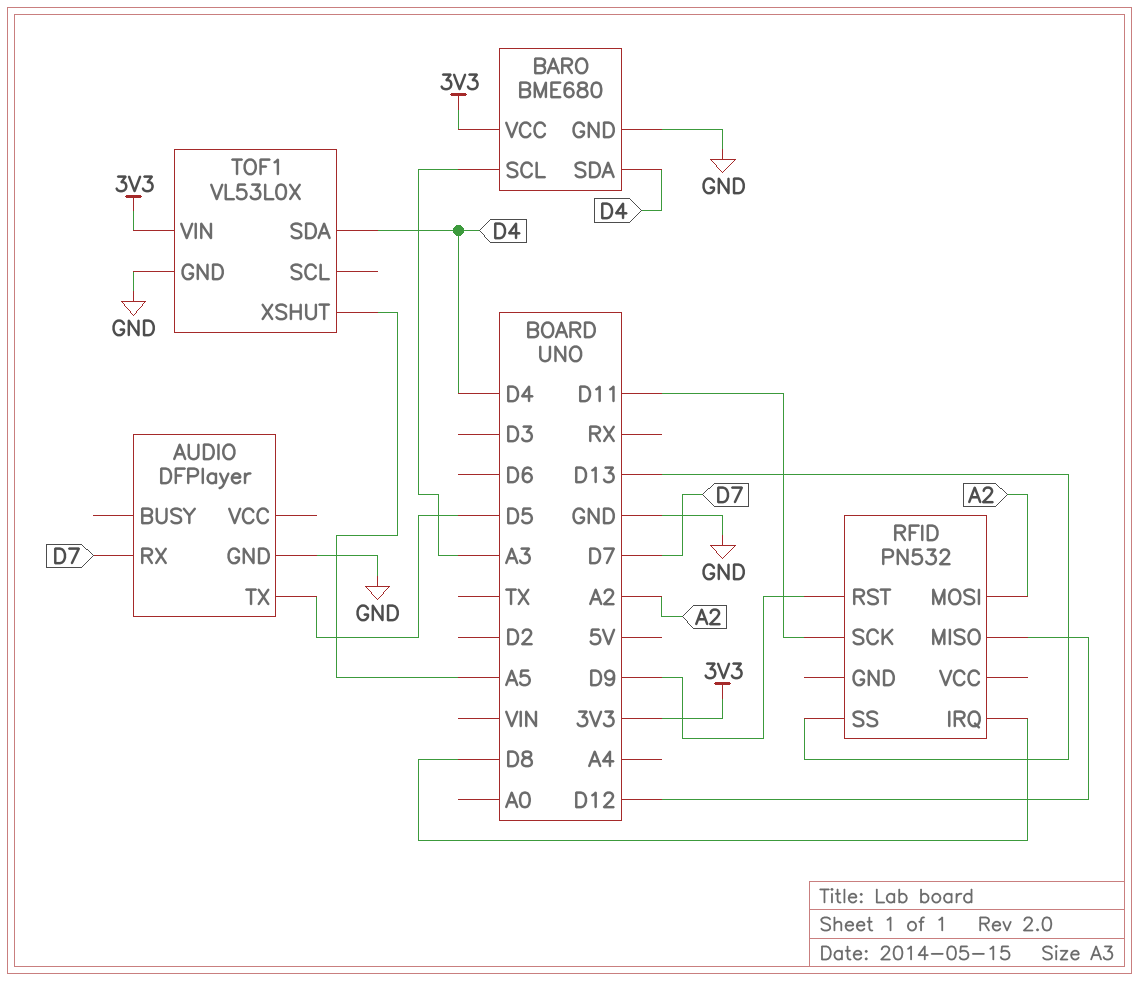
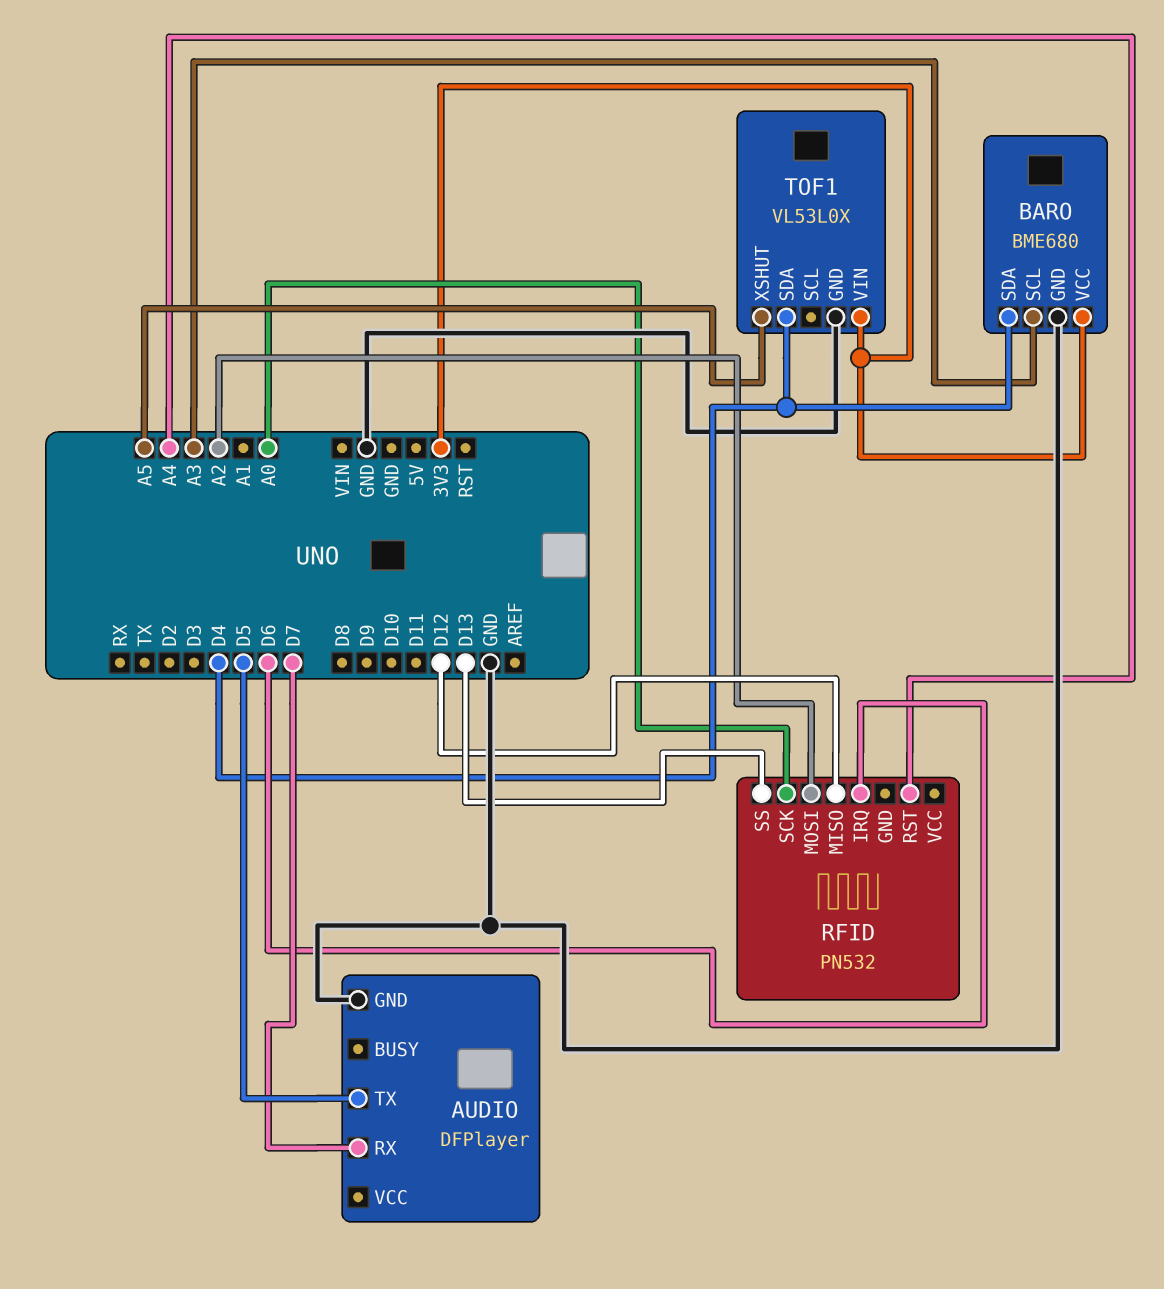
RFID pin IRQ: D8 -> D6
RFID pin RST: D9 -> A4
RFID pin SCK: D11 -> A0

